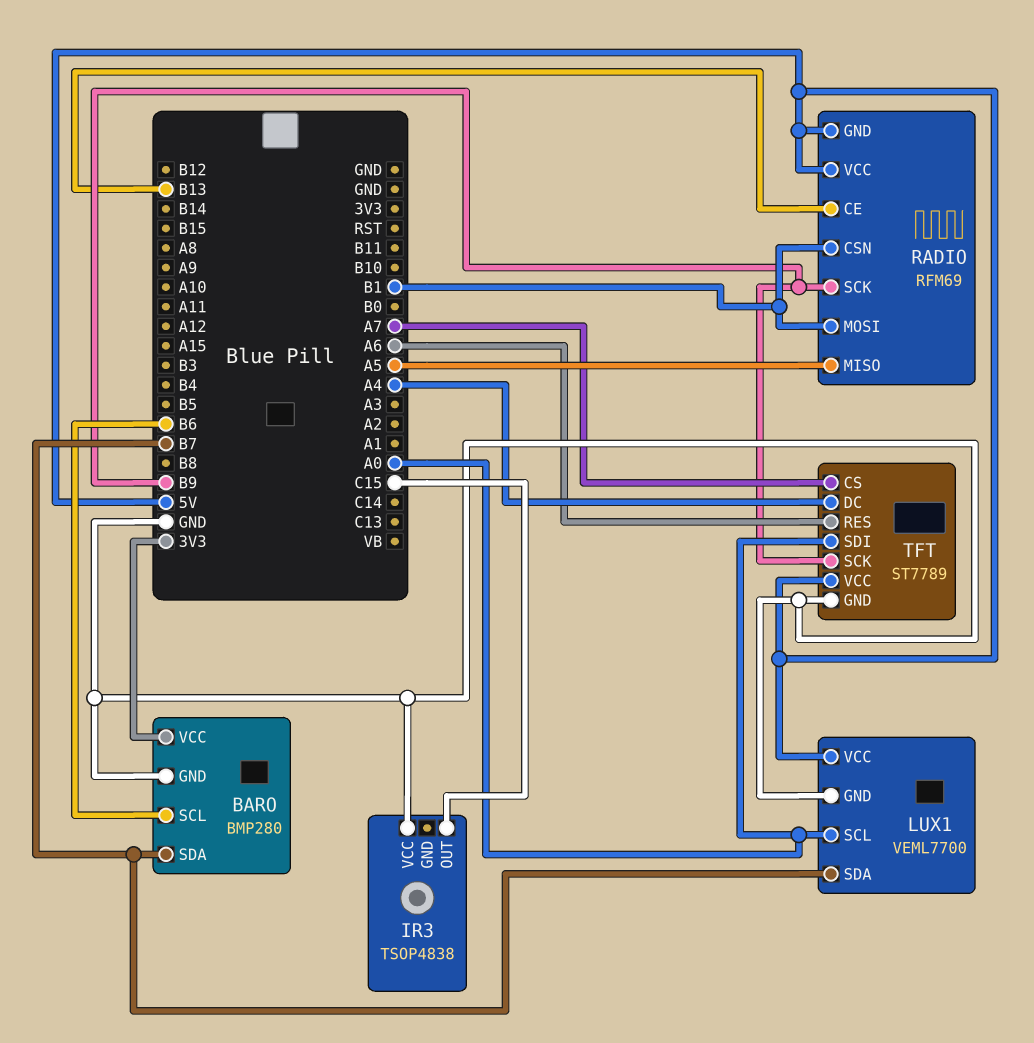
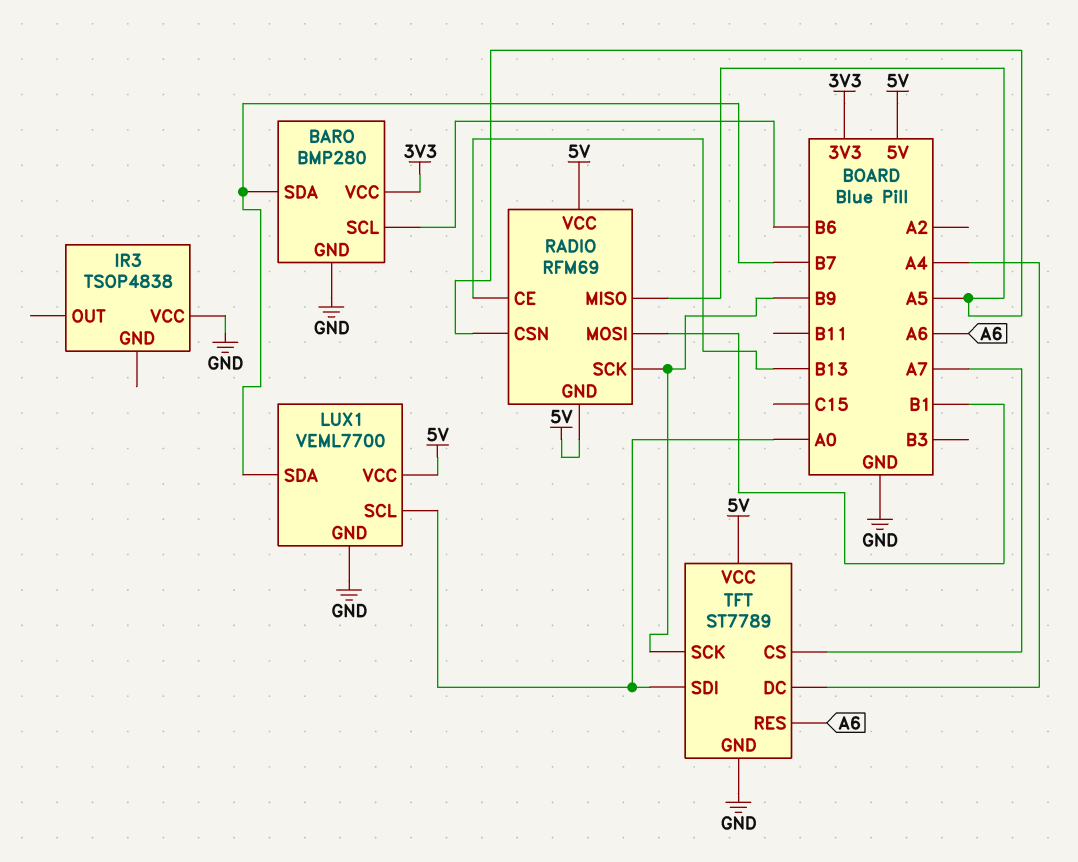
IR3 pin OUT: C15 -> none
RADIO pin CSN: B1 -> A5

